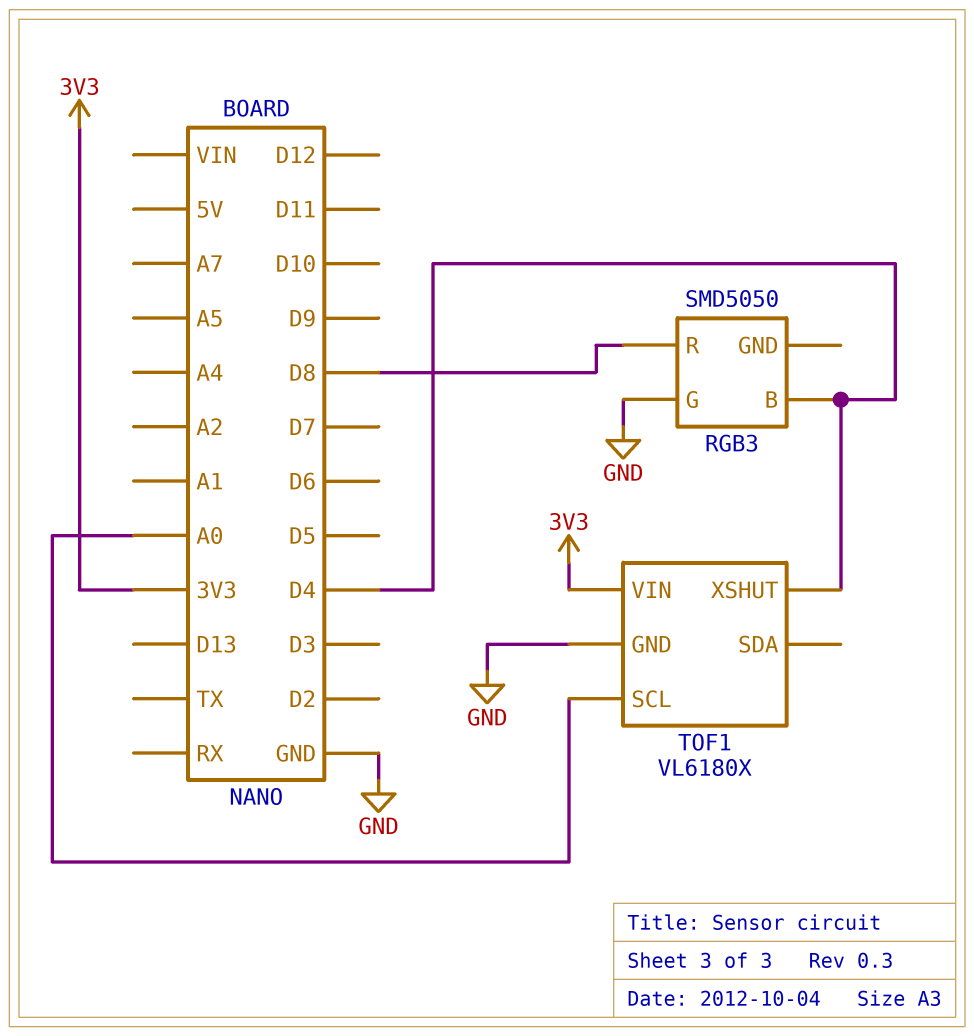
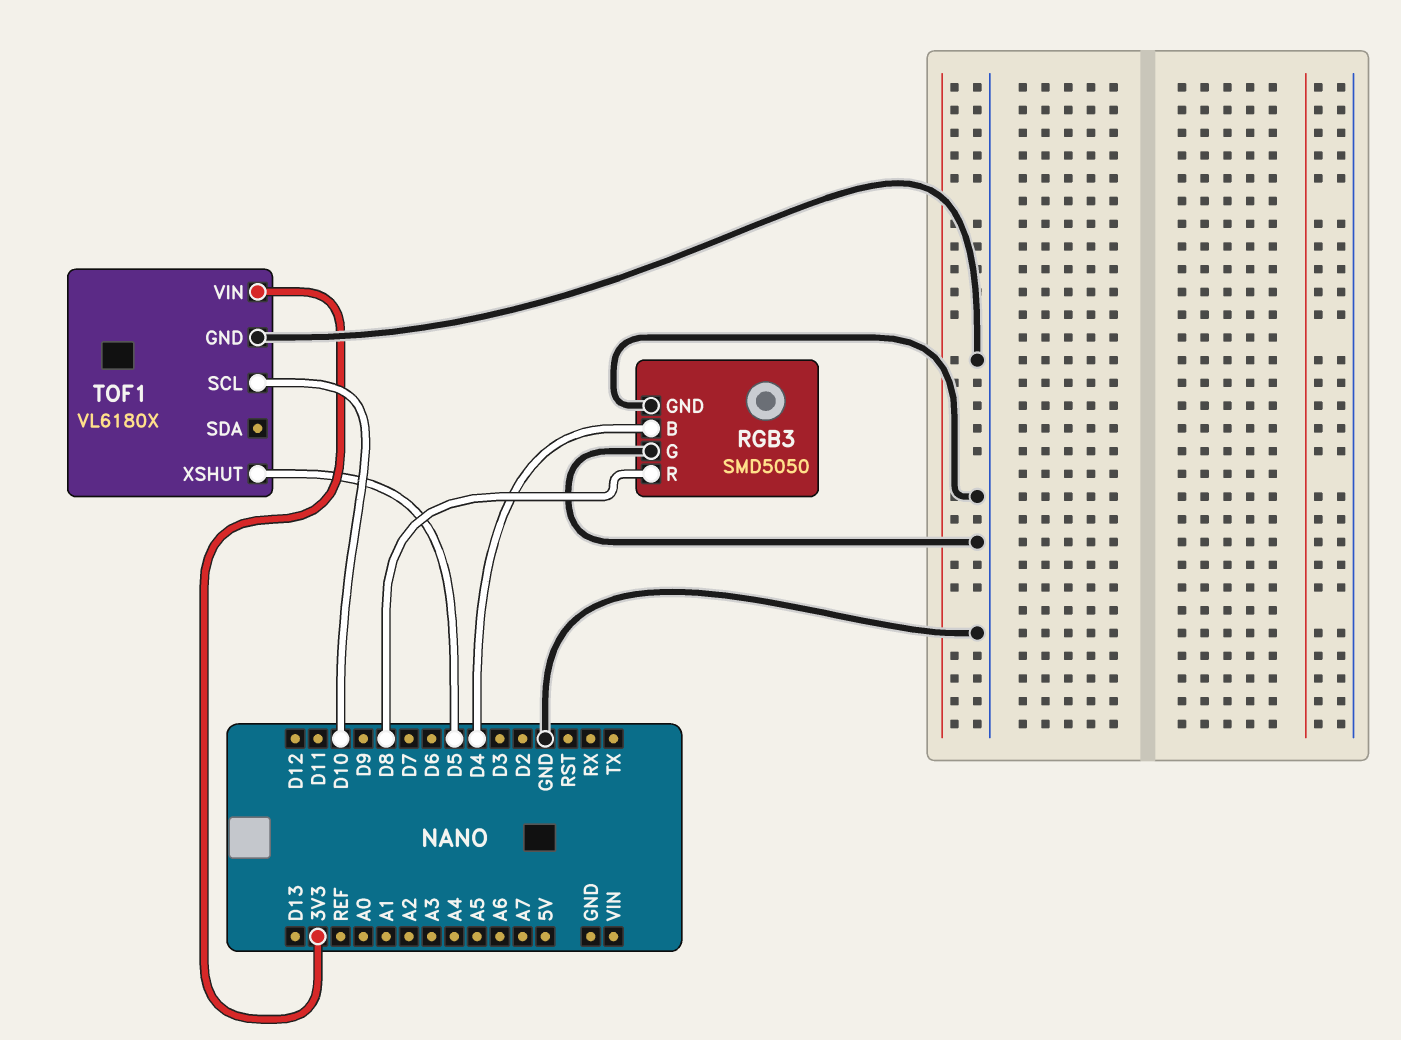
RGB3 pin GND: none -> GND
TOF1 pin SCL: A0 -> D10
TOF1 pin XSHUT: D4 -> D5

